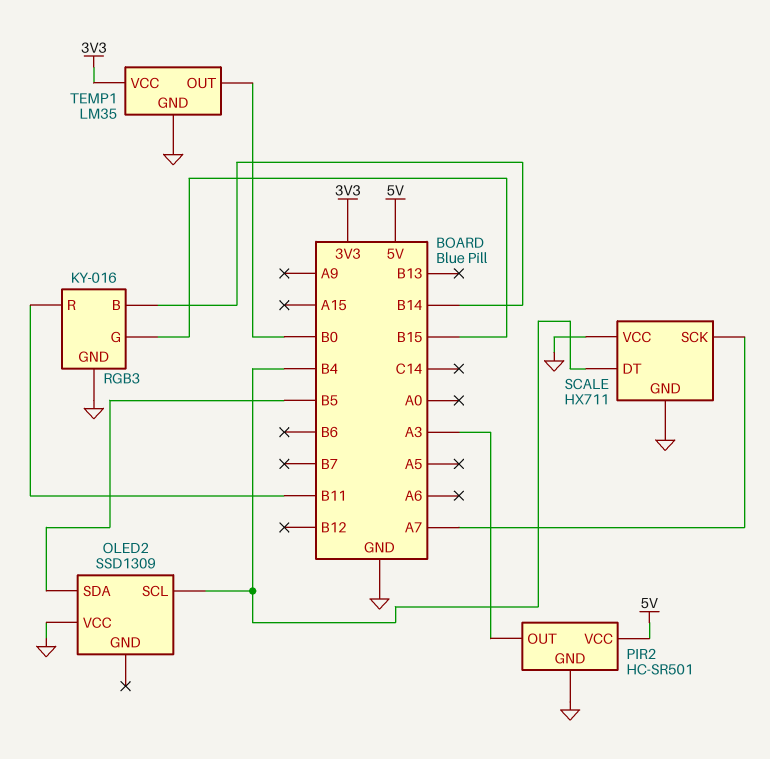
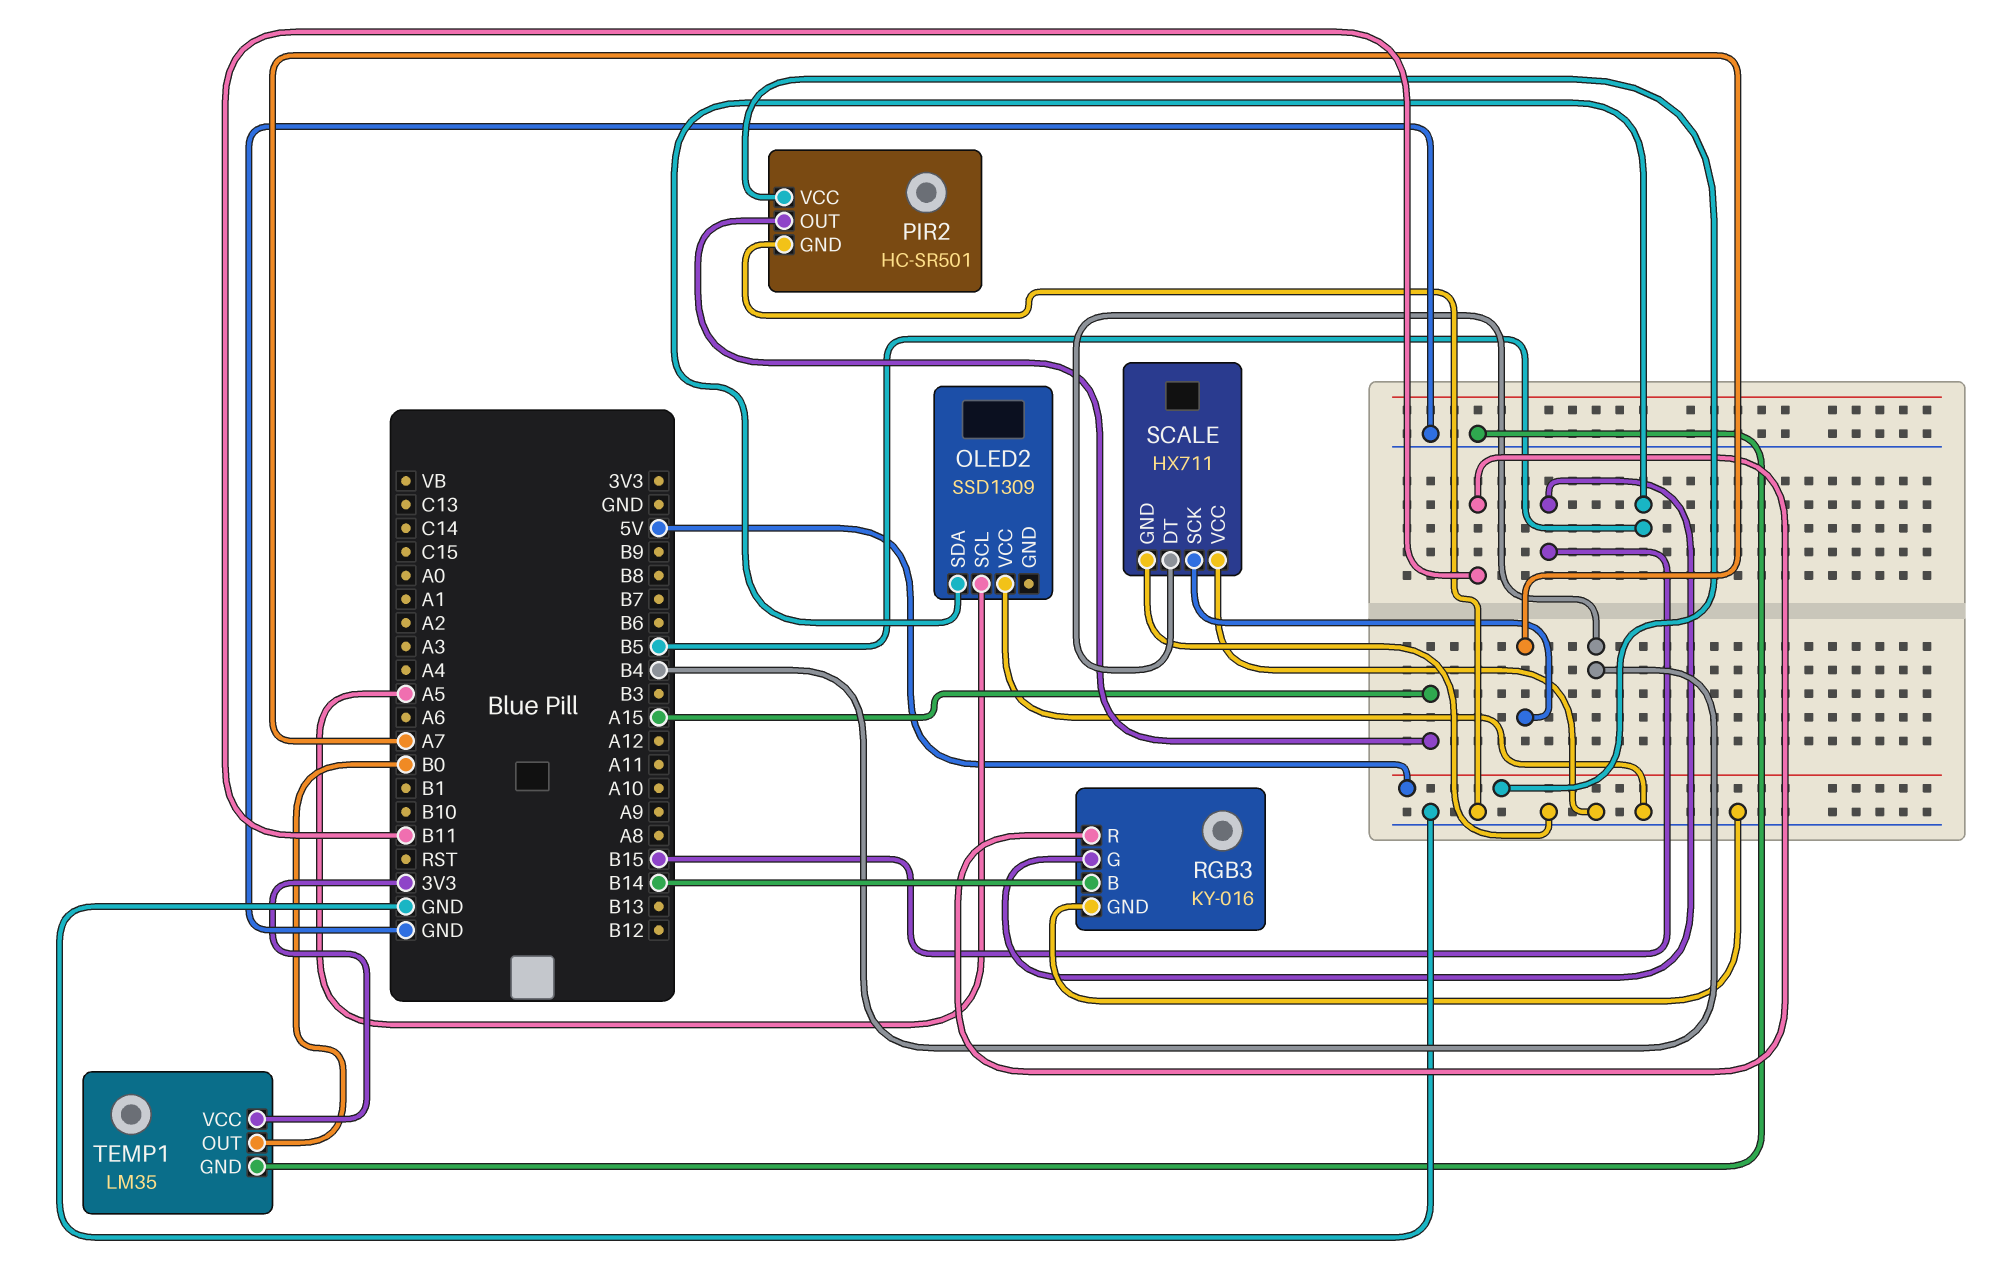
OLED2 pin SCL: B4 -> A5
PIR2 pin OUT: A3 -> A15

